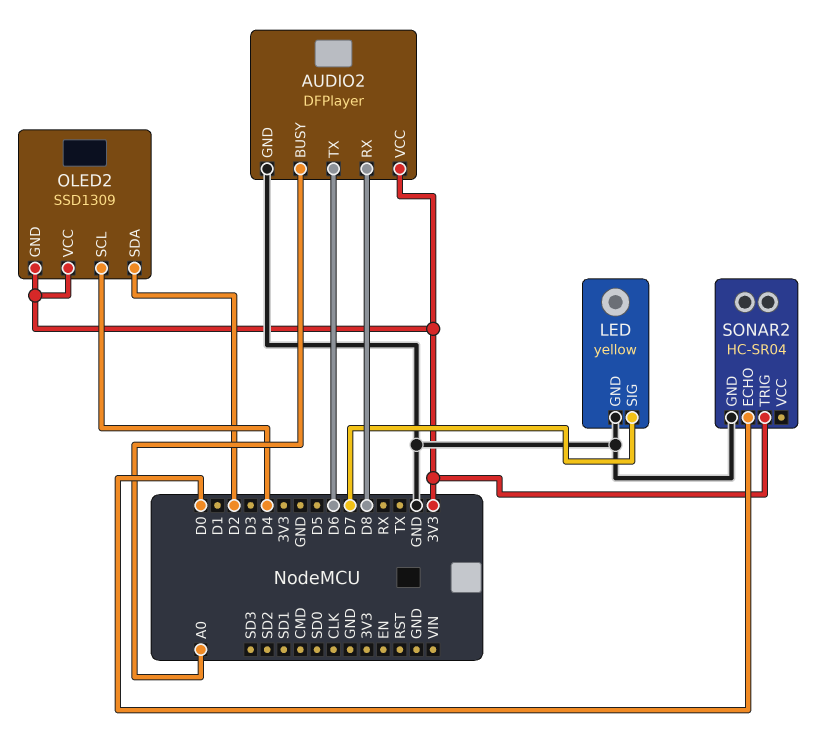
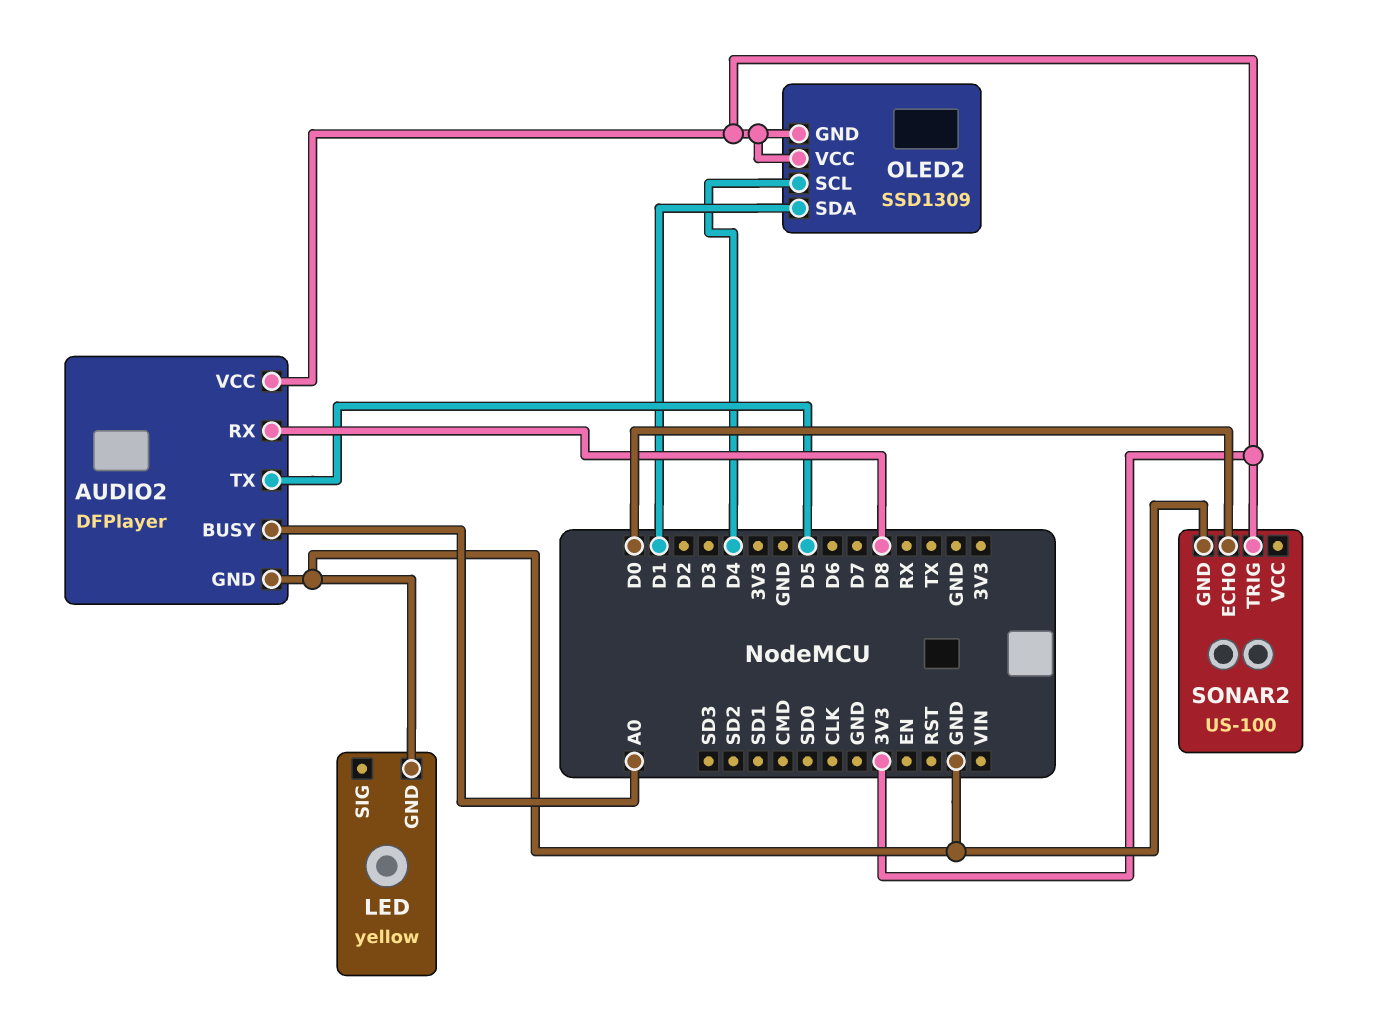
AUDIO2 pin TX: D6 -> D5
LED pin SIG: D7 -> none
OLED2 pin SDA: D2 -> D1
SONAR2: HC-SR04 -> US-100

